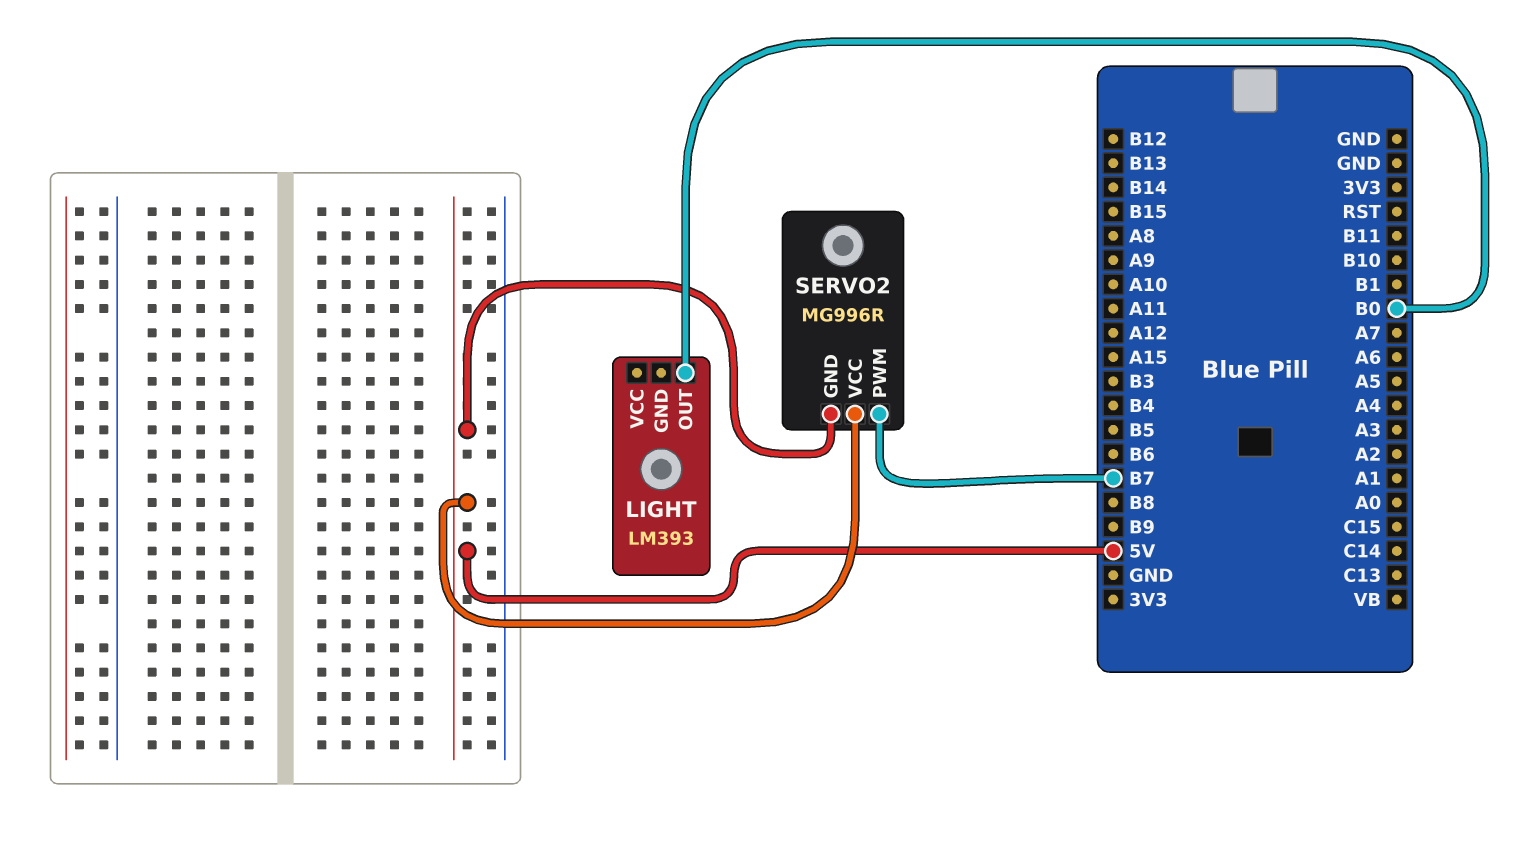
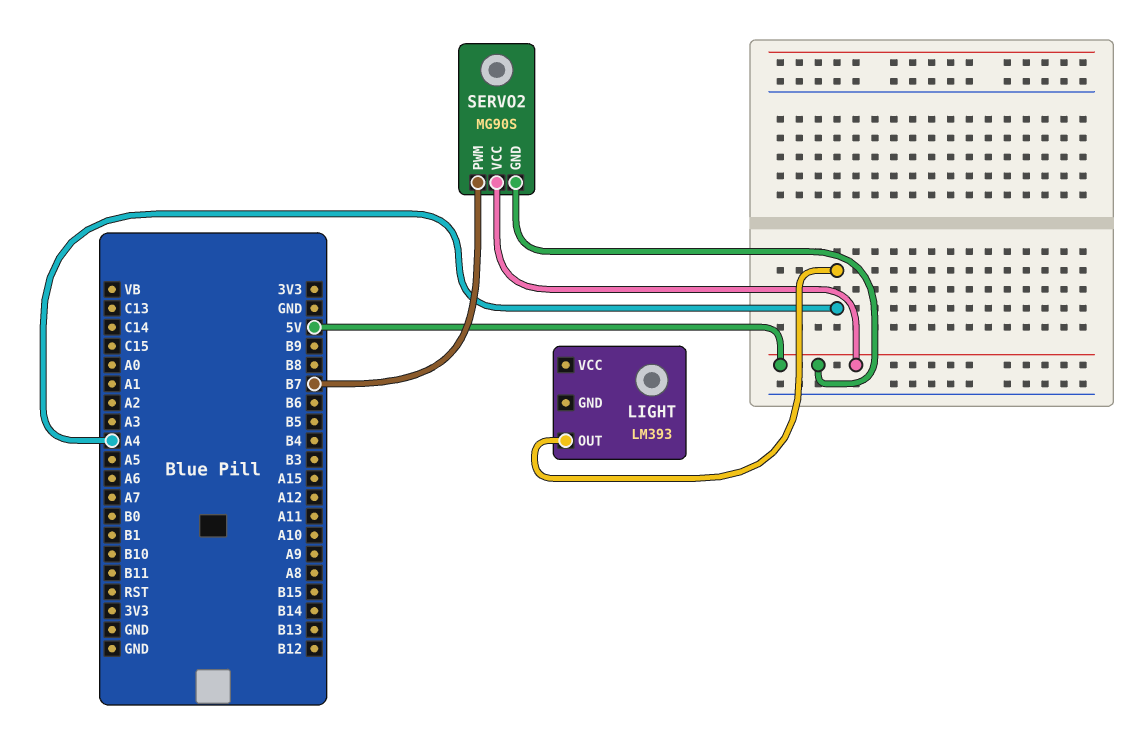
LIGHT pin OUT: B0 -> A4
SERVO2: MG996R -> MG90S

